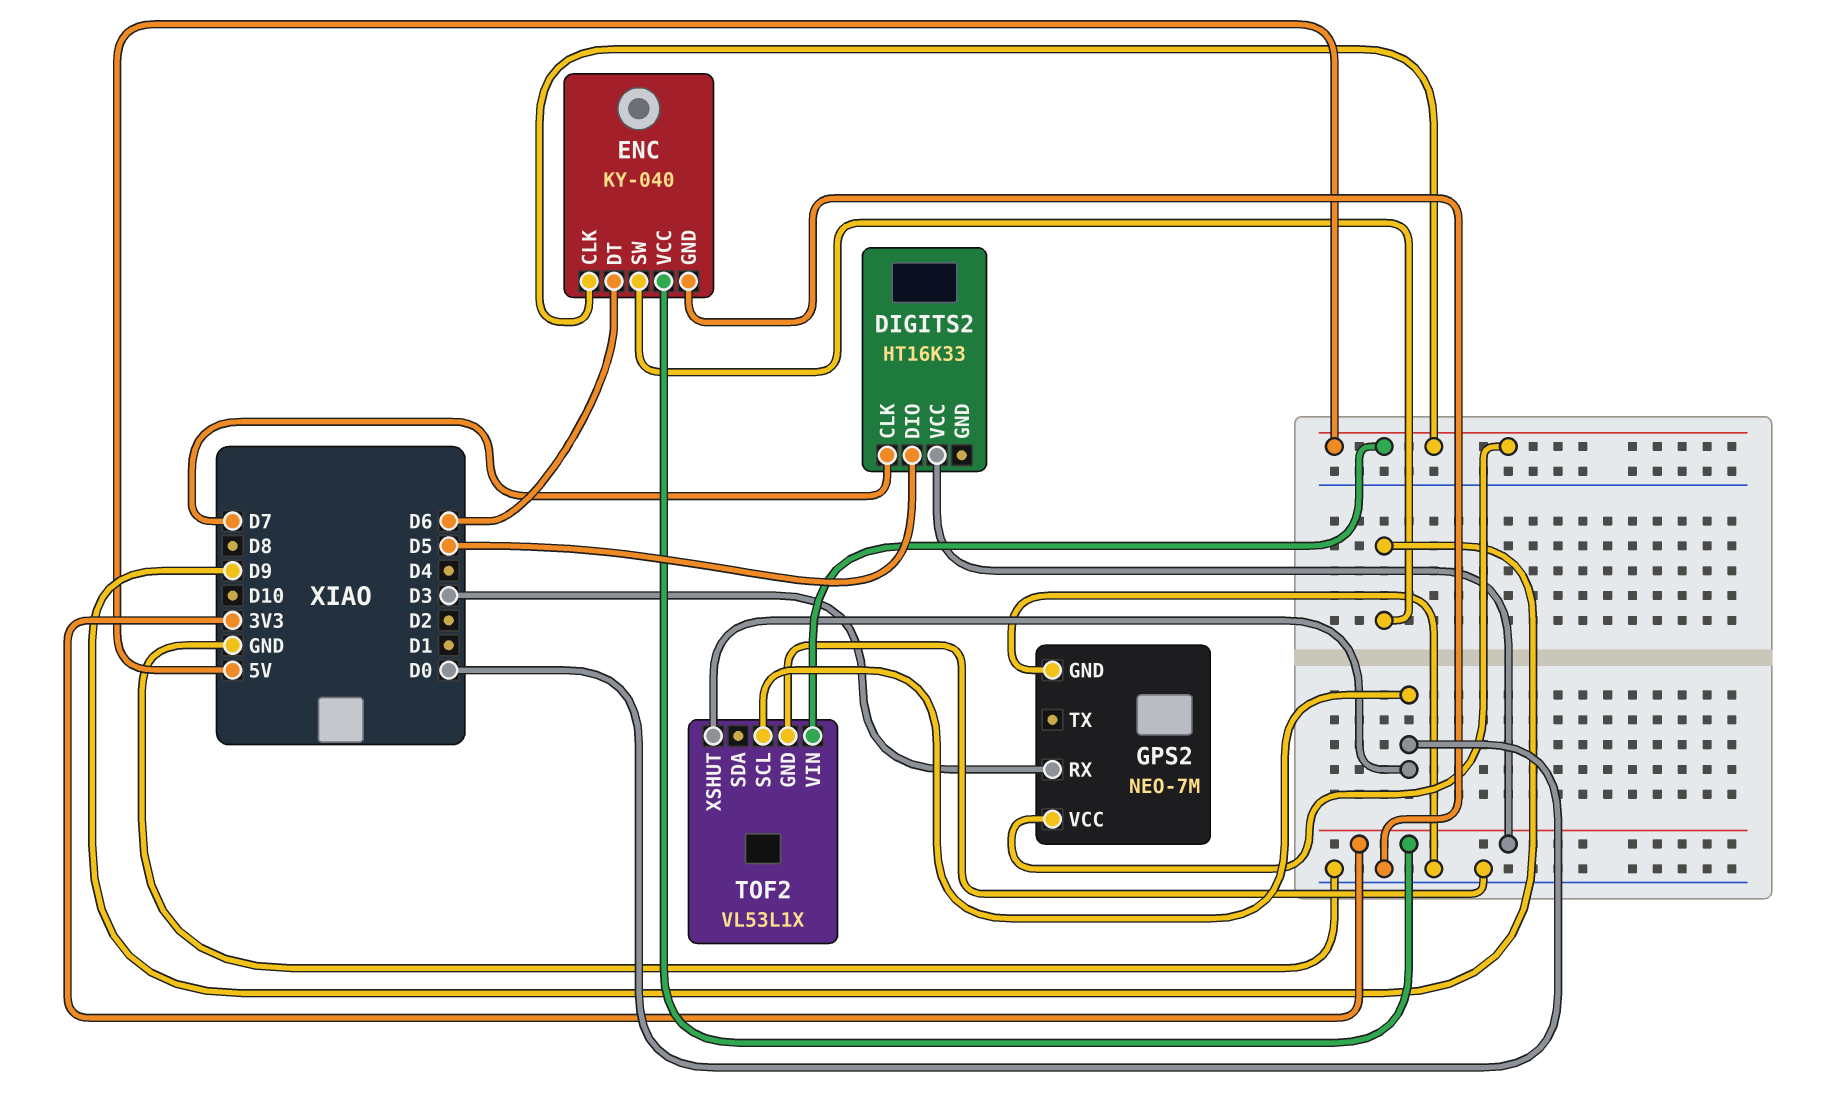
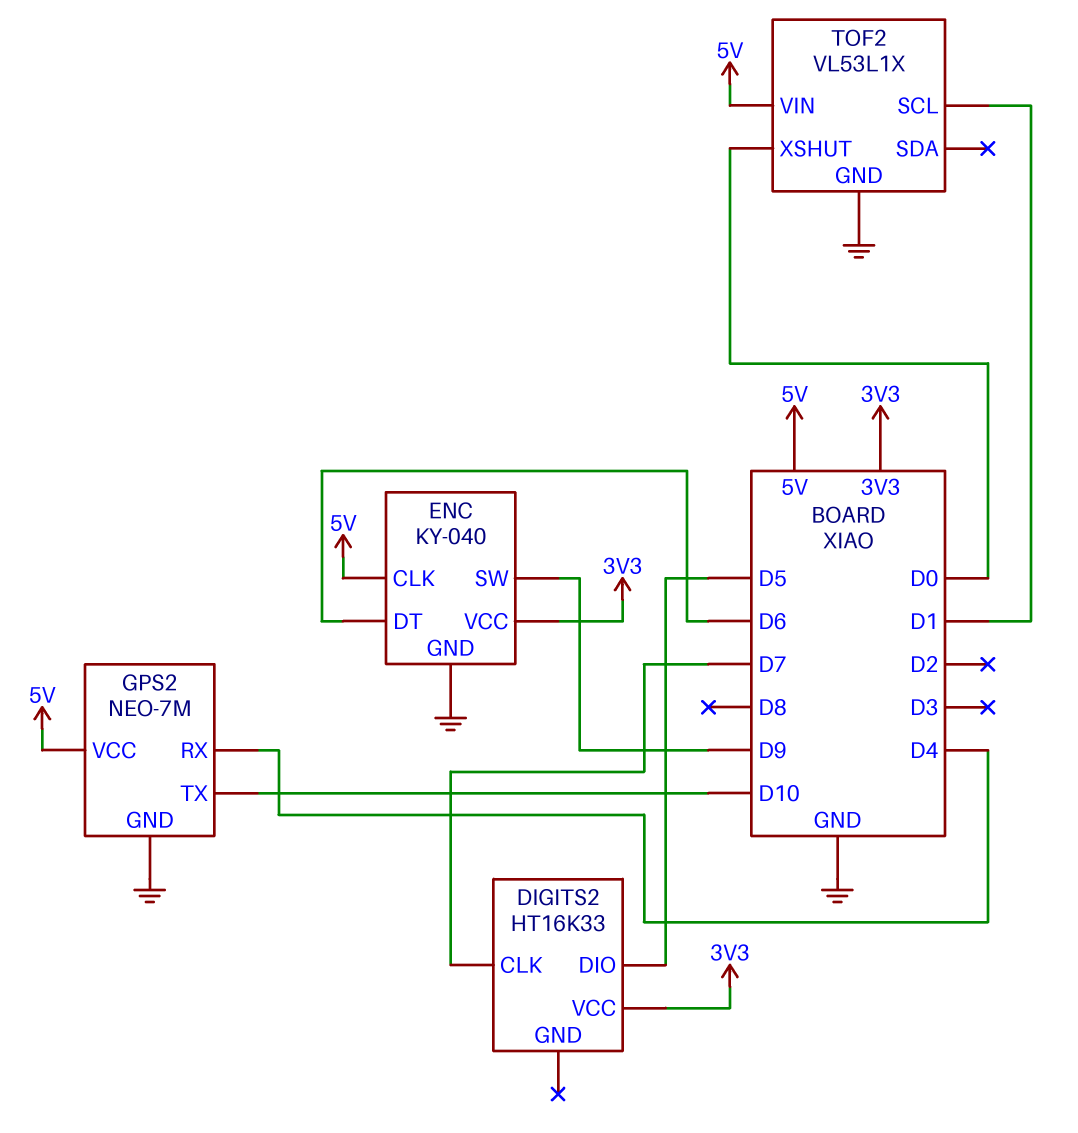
GPS2 pin RX: D3 -> D4
GPS2 pin TX: none -> D10
TOF2 pin SCL: D0 -> D1

